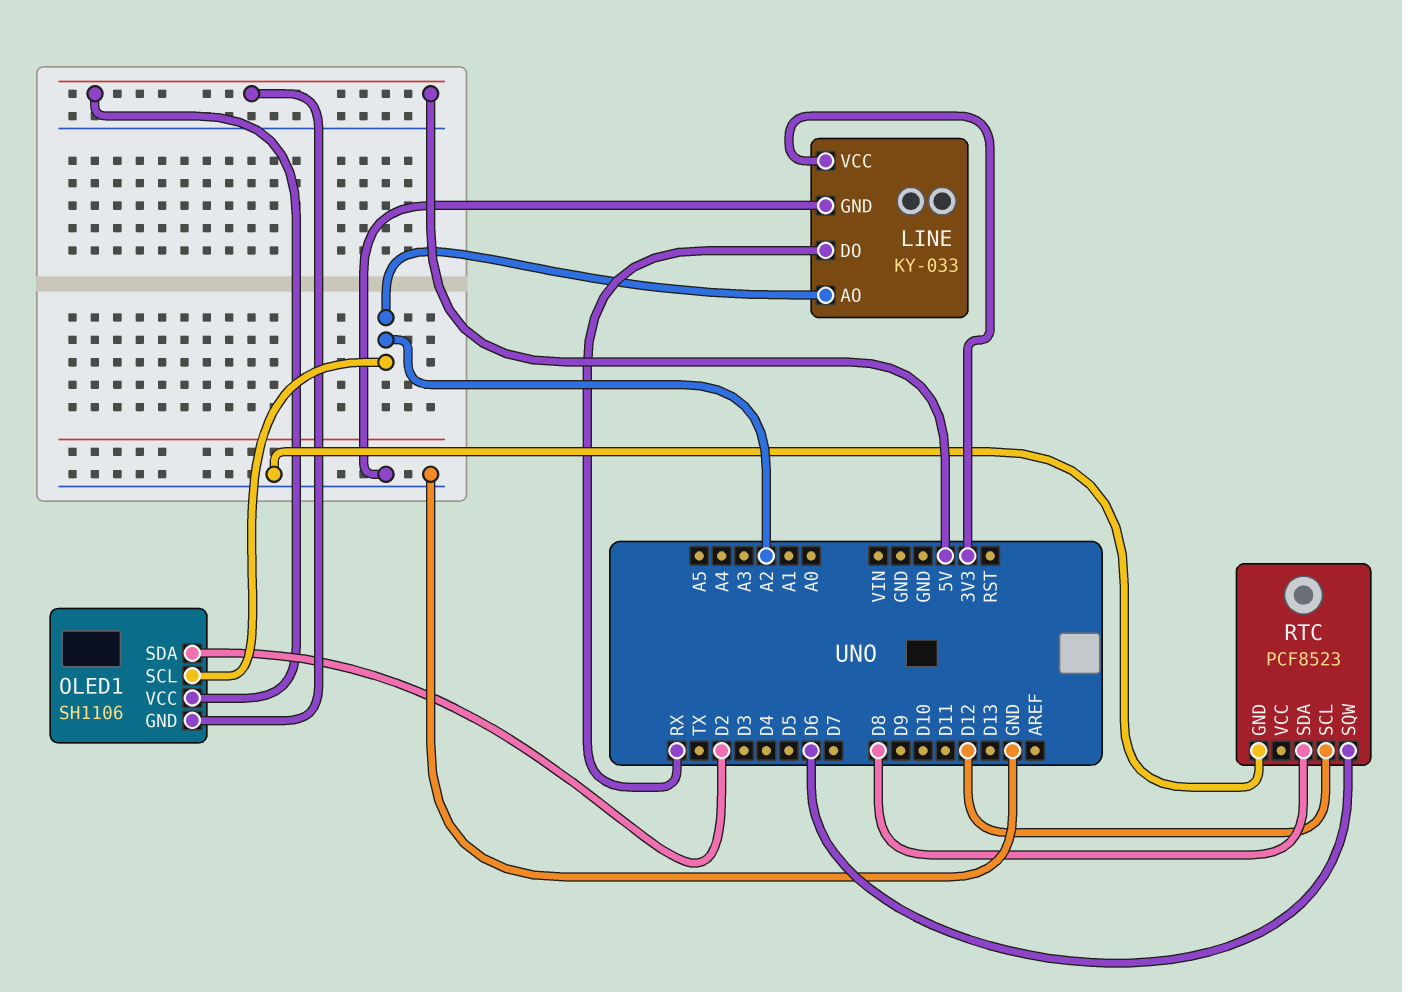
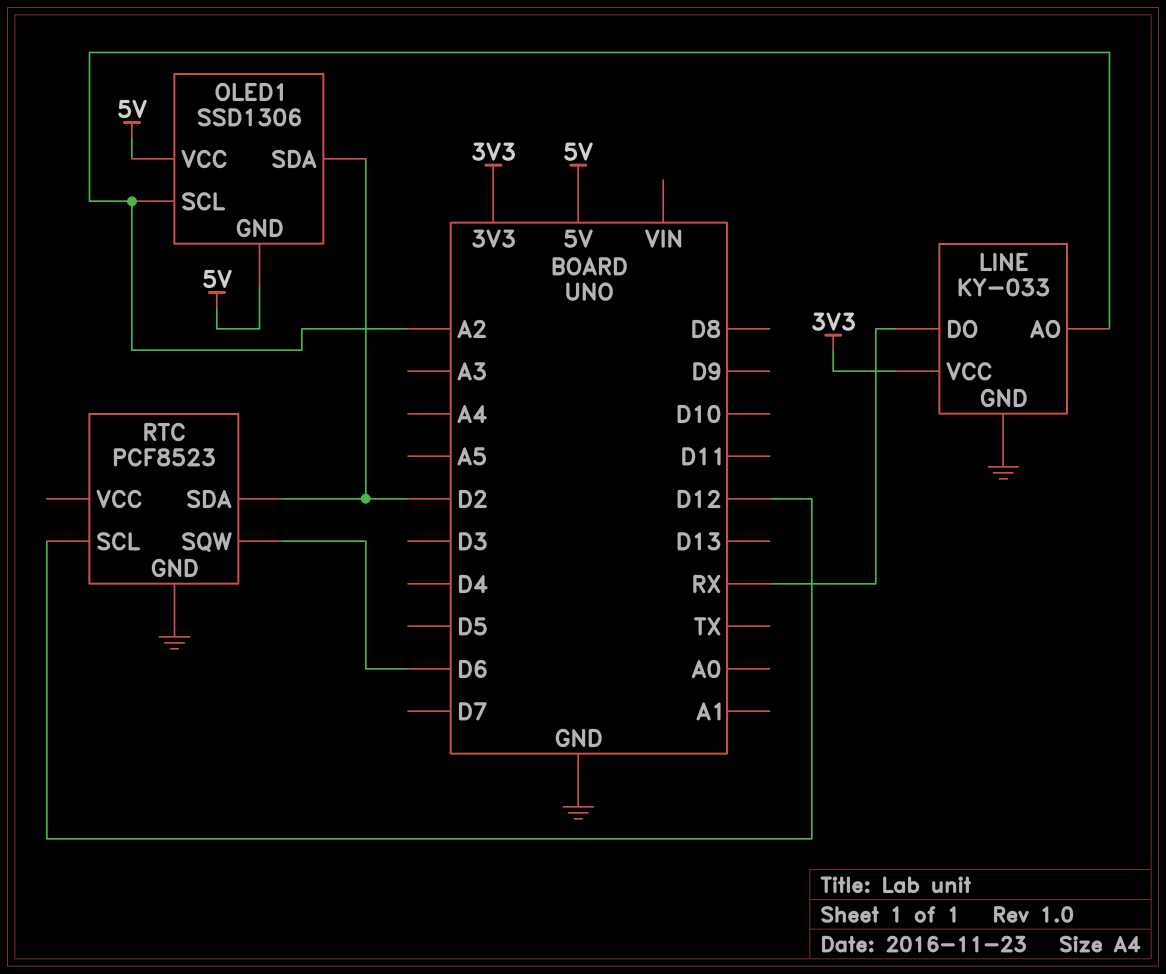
OLED1: SH1106 -> SSD1306
RTC pin SDA: D8 -> D2

